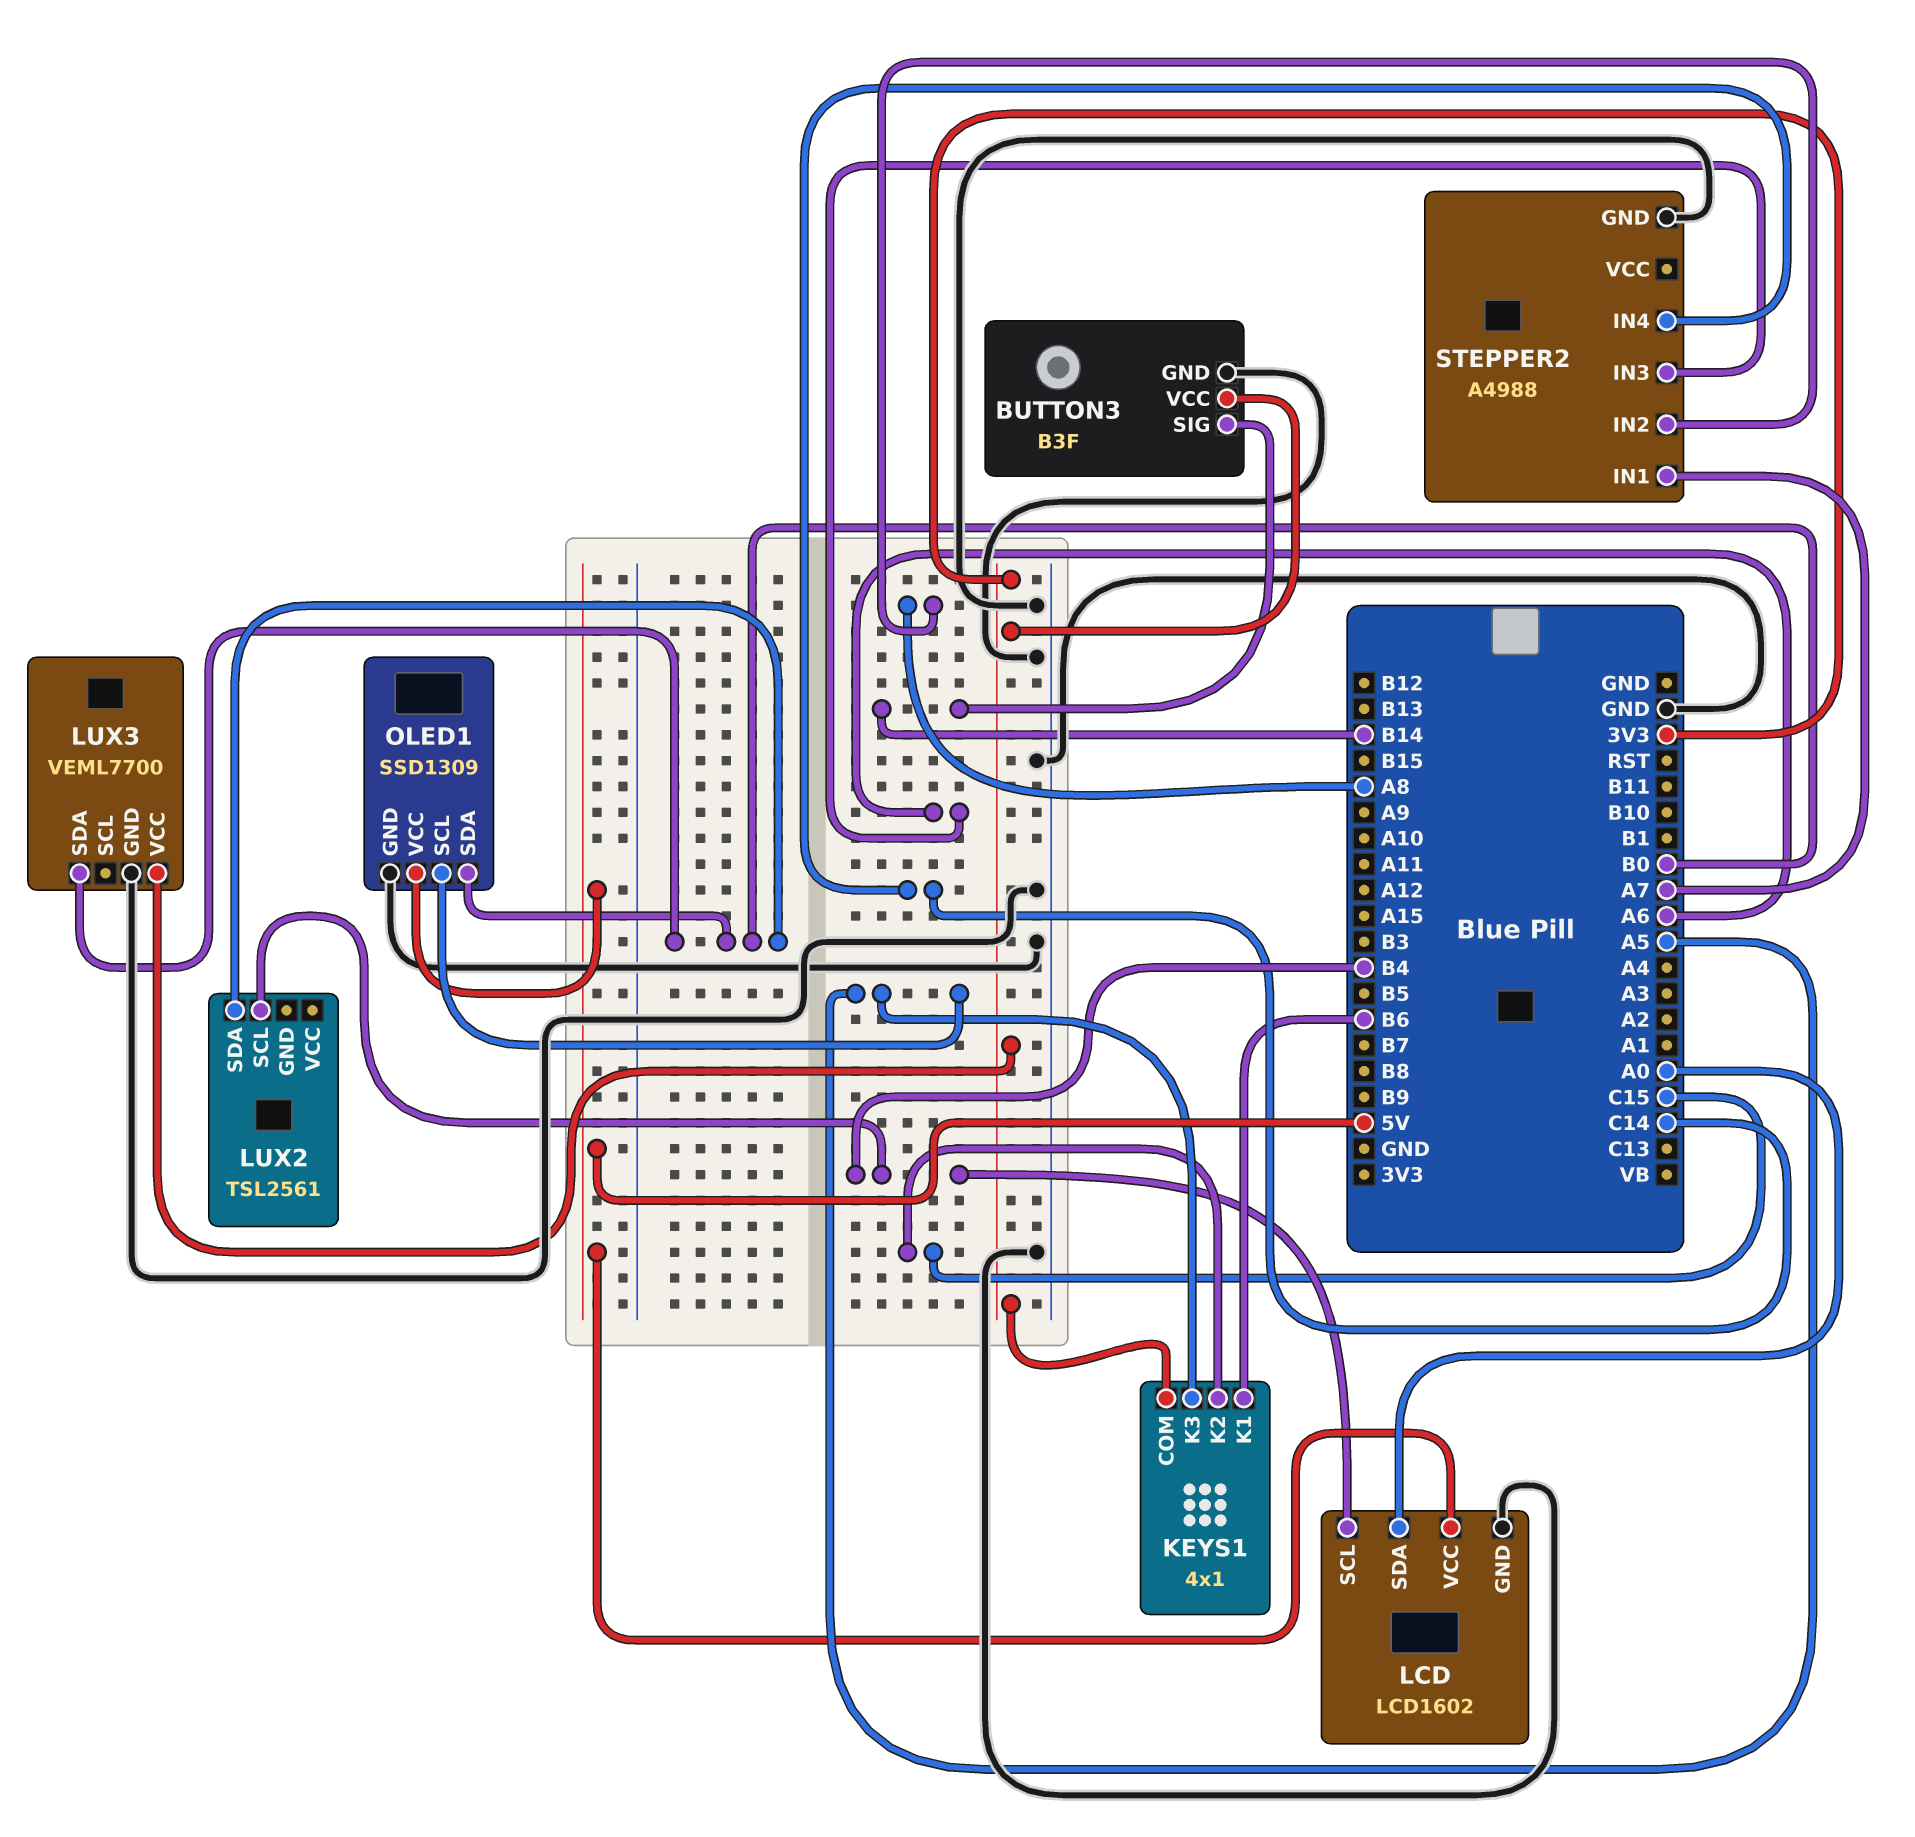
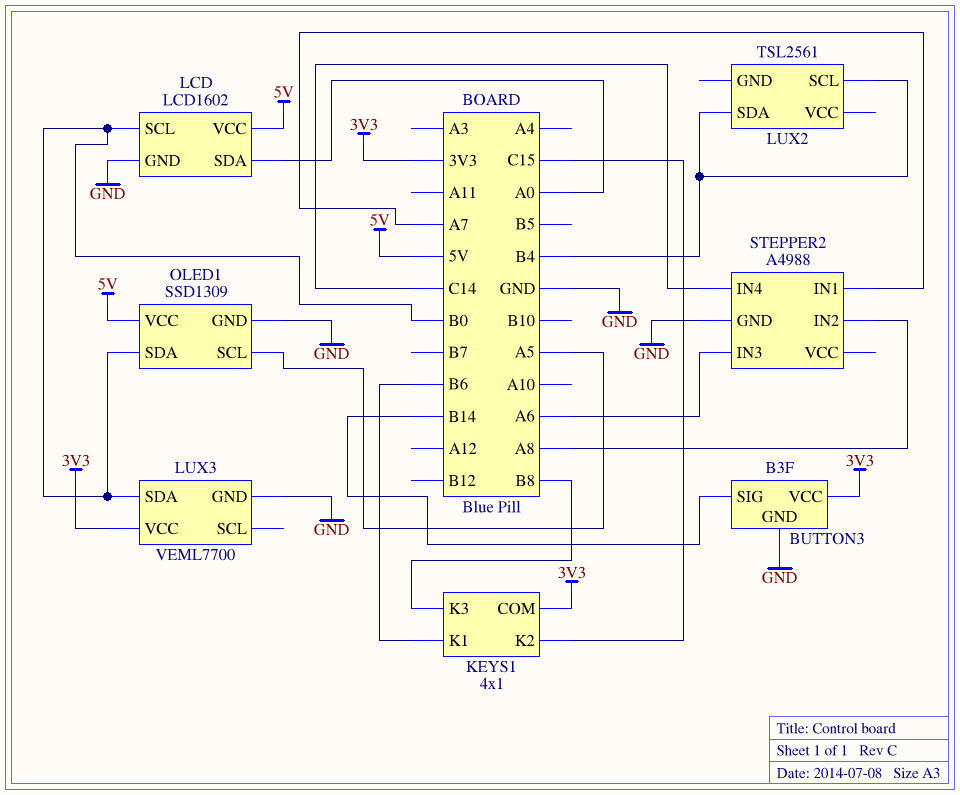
KEYS1 pin K3: A5 -> B8
LCD pin SCL: B4 -> B0
LUX2 pin SDA: B0 -> B4

